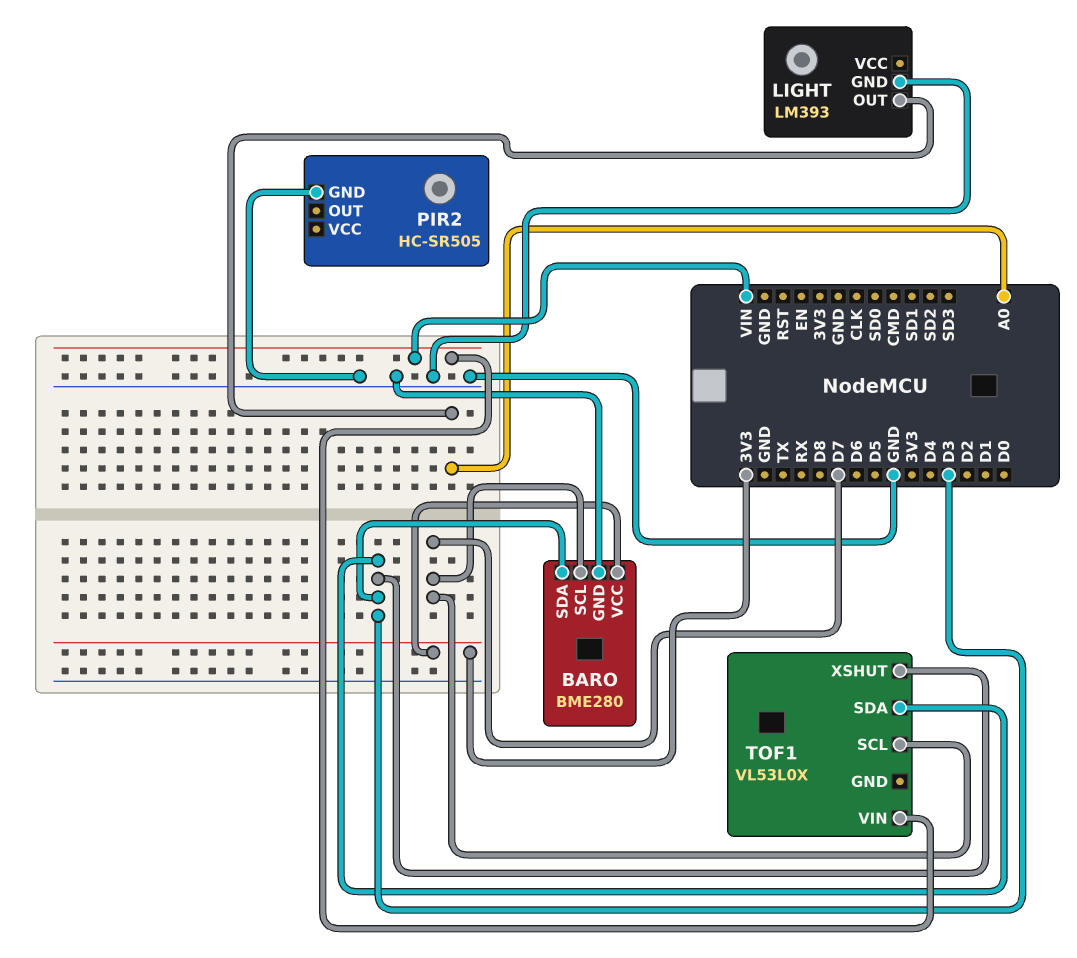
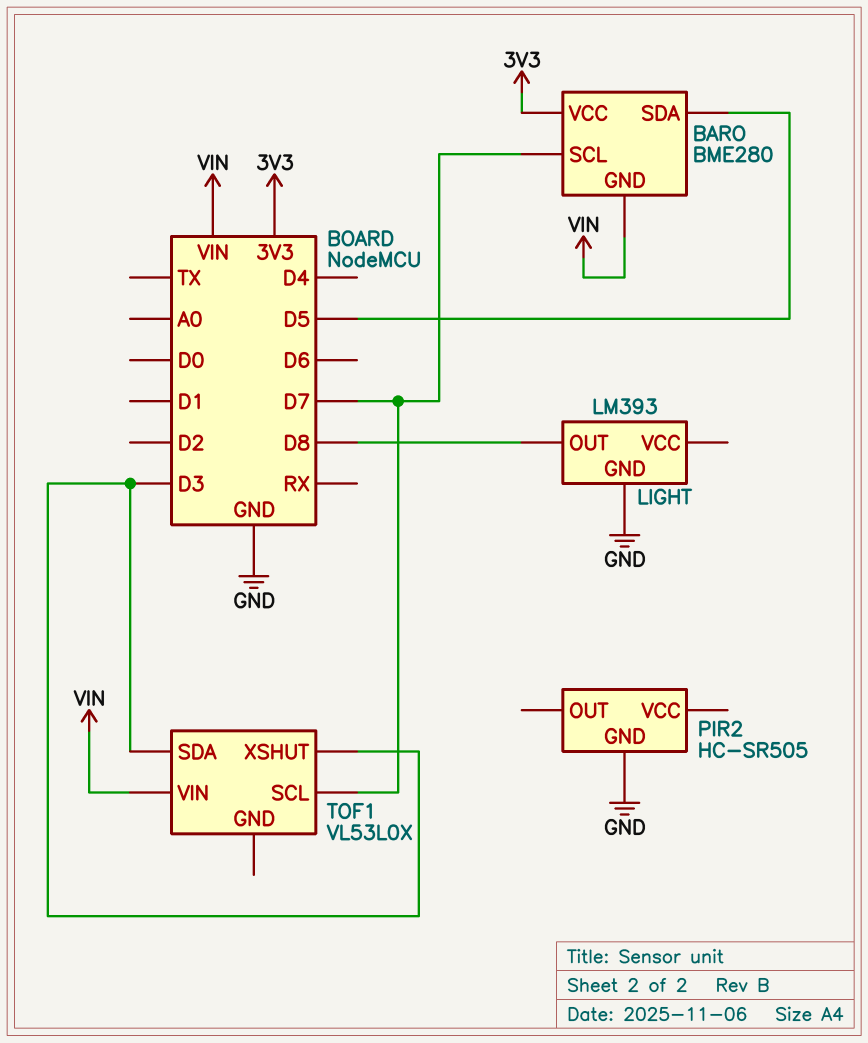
BARO pin GND: GND -> VIN
BARO pin SDA: D3 -> D5
LIGHT pin OUT: A0 -> D8

